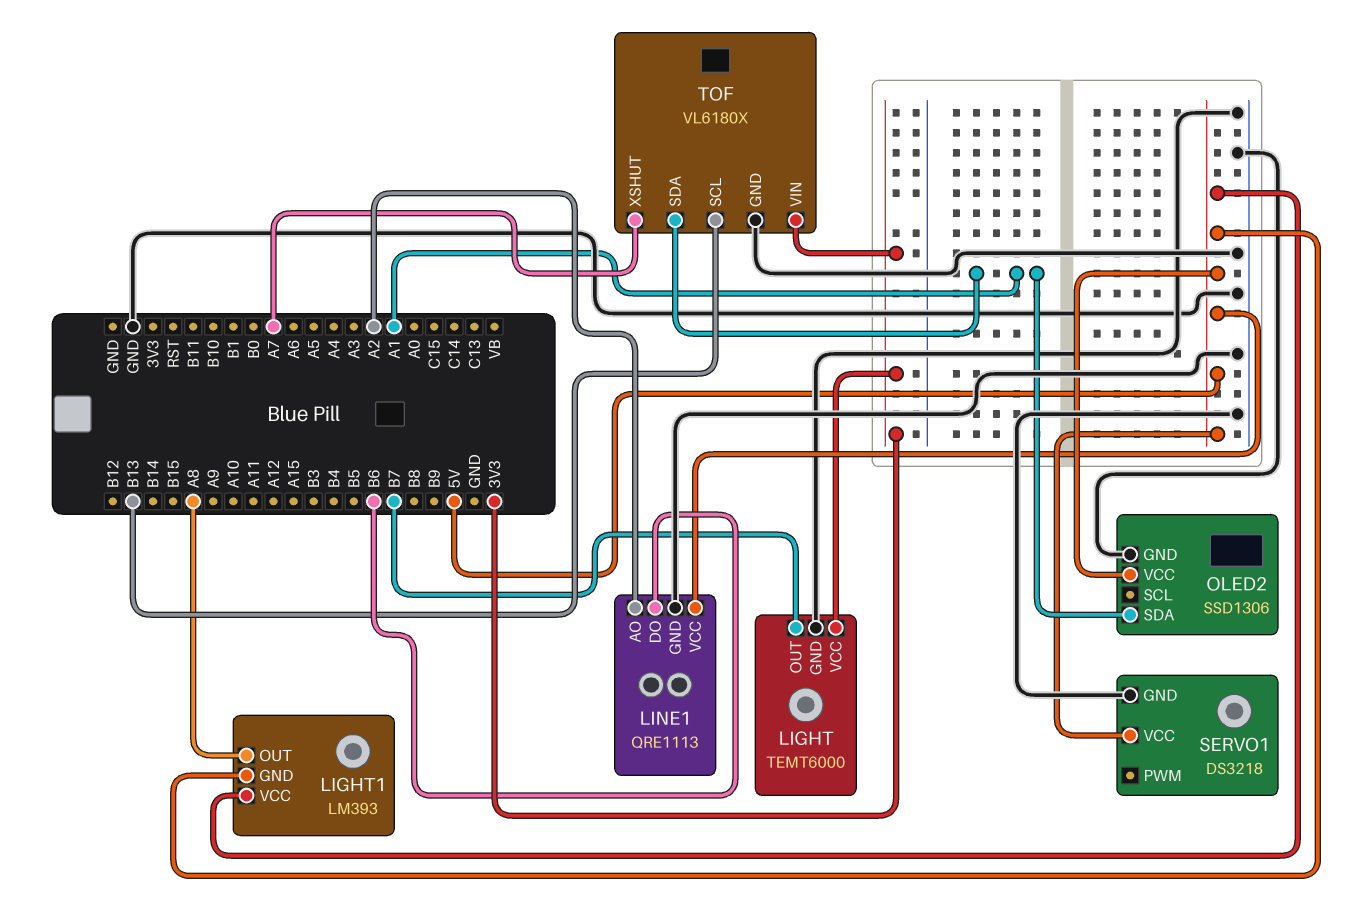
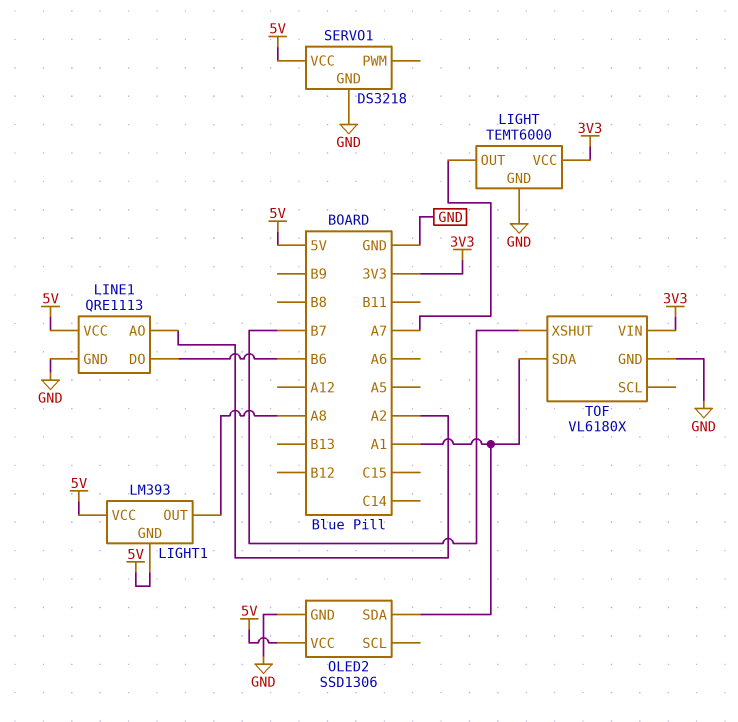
LIGHT pin OUT: B7 -> A7
TOF pin SCL: B13 -> none
TOF pin XSHUT: A7 -> B7

